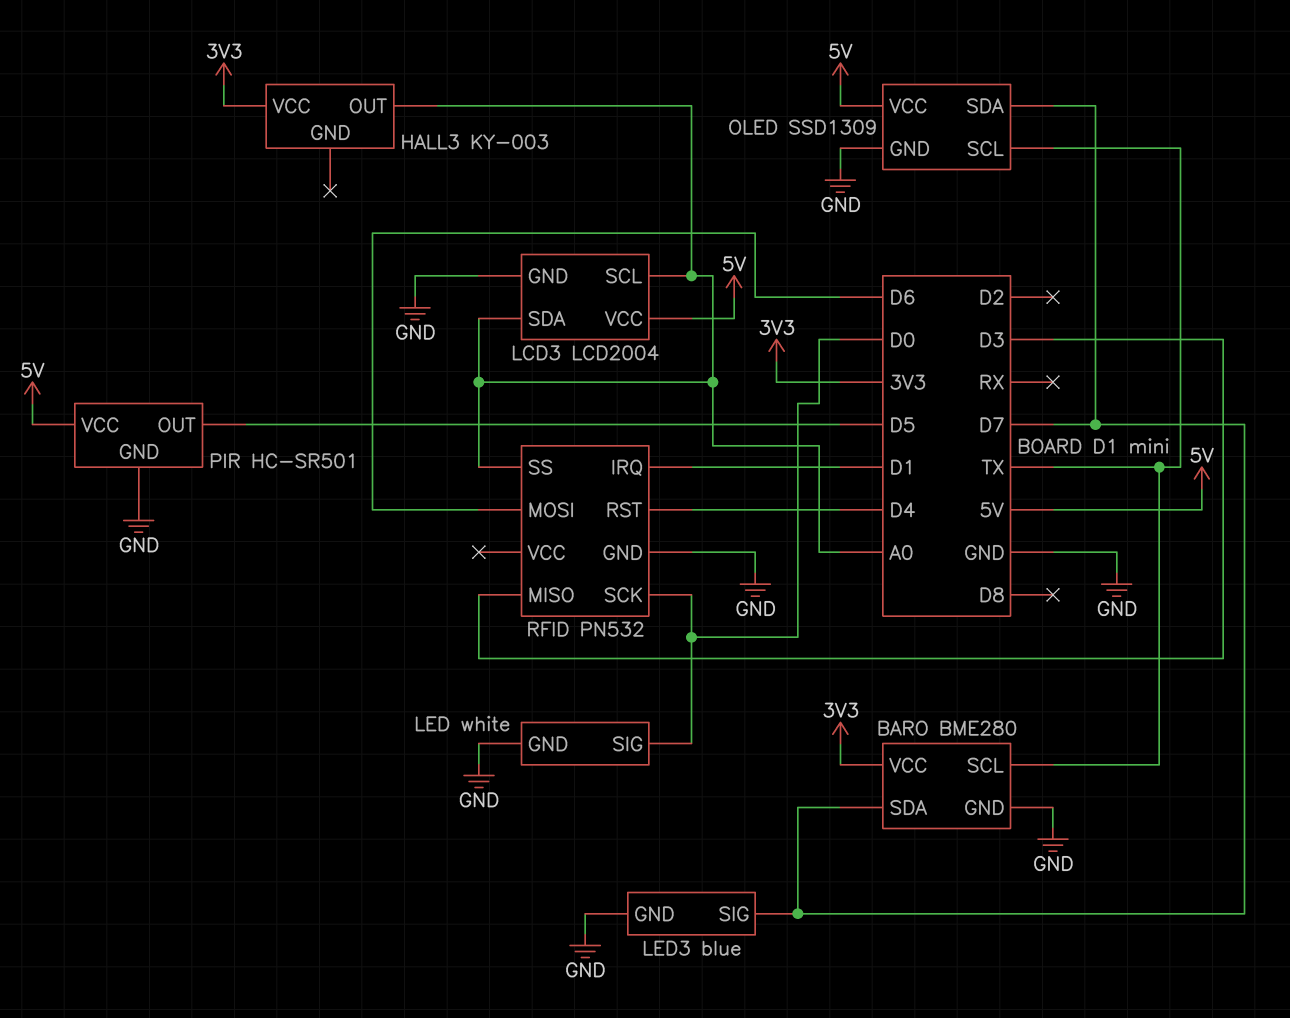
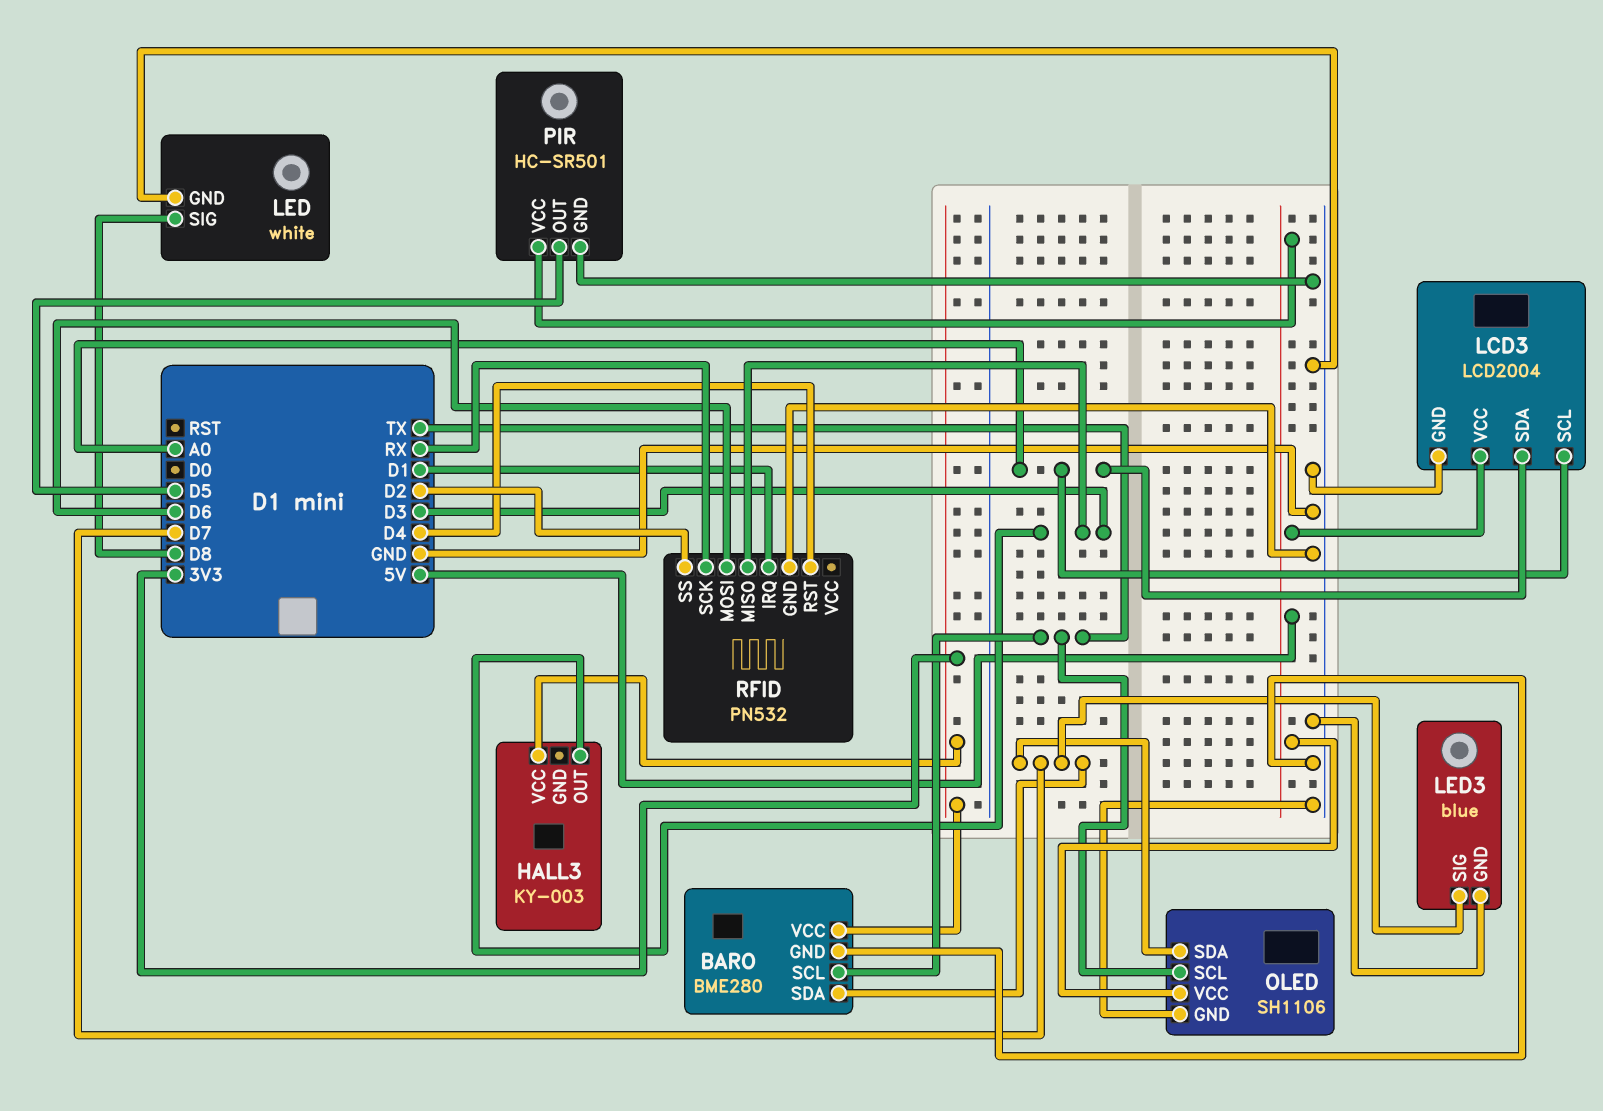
HALL3 pin OUT: A0 -> D3
LED pin SIG: D0 -> D8
OLED: SSD1309 -> SH1106
RFID pin SCK: D0 -> RX
RFID pin SS: A0 -> D2

